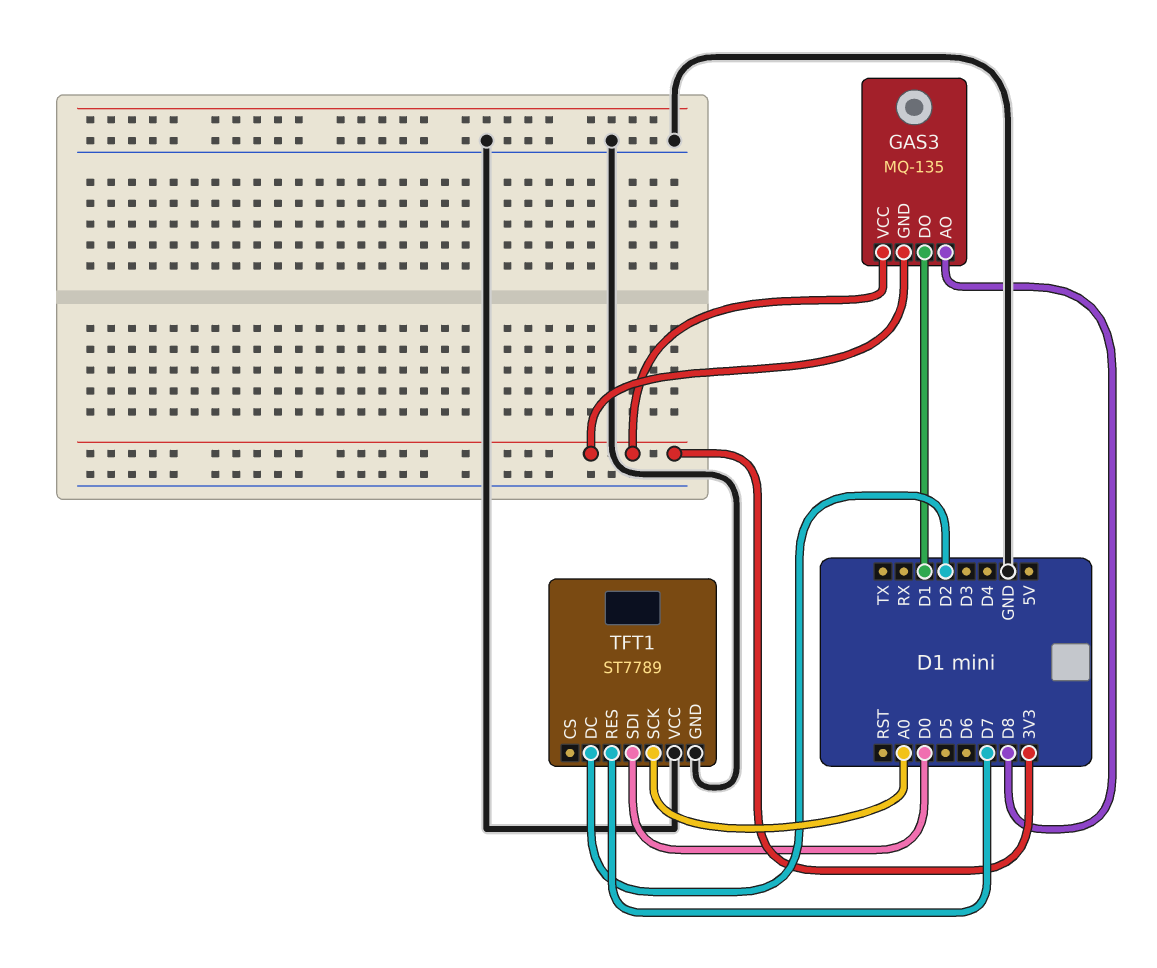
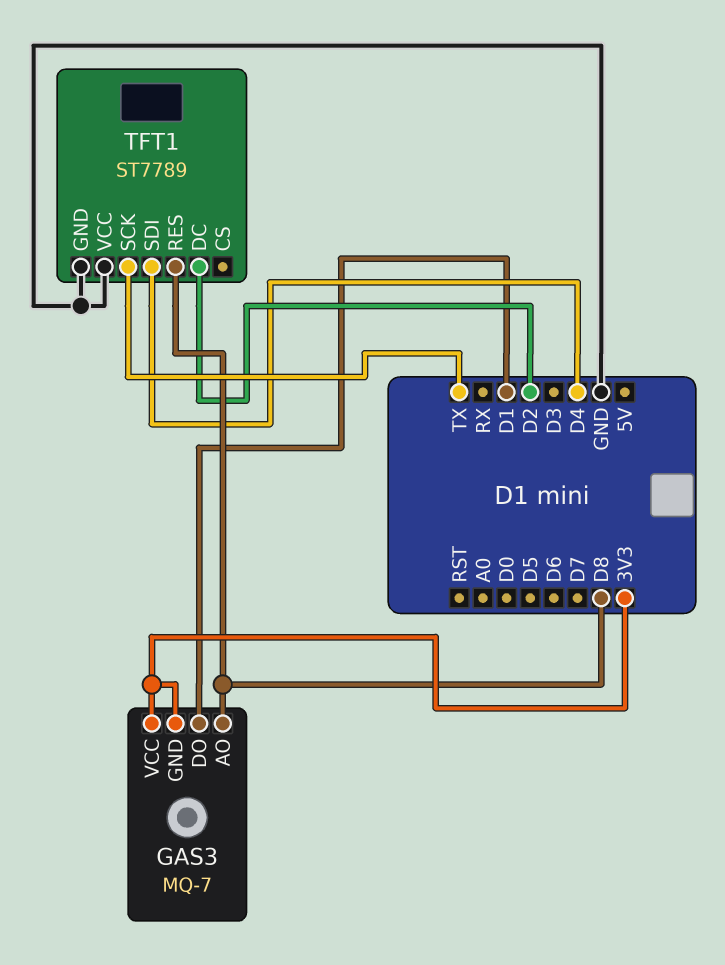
GAS3: MQ-135 -> MQ-7
TFT1 pin RES: D7 -> D8
TFT1 pin SCK: A0 -> TX
TFT1 pin SDI: D0 -> D4

